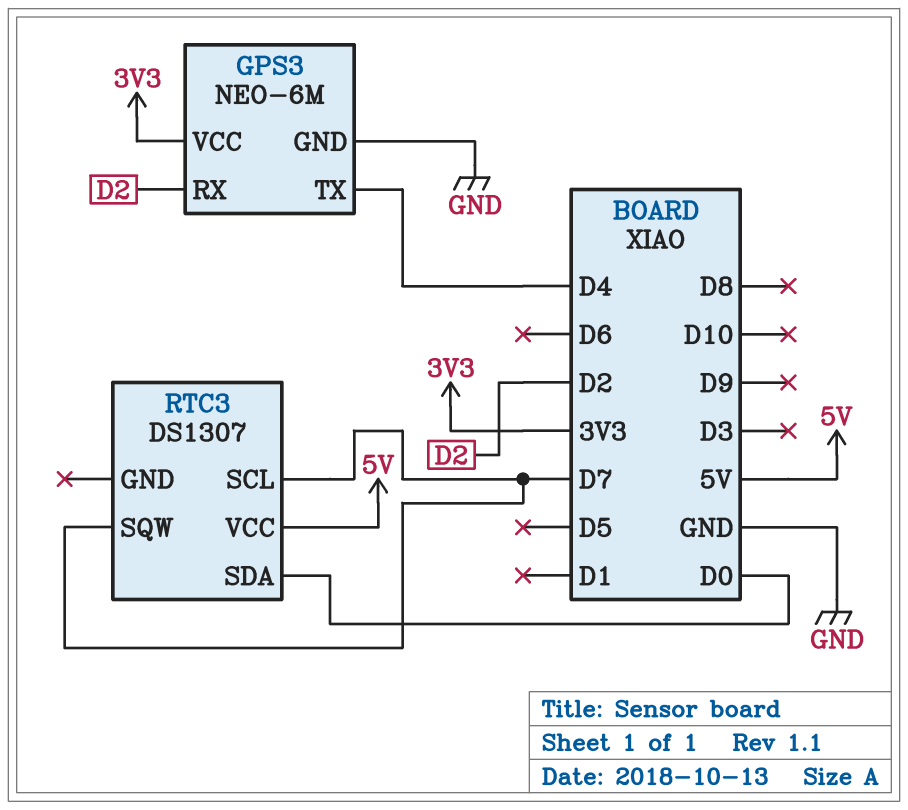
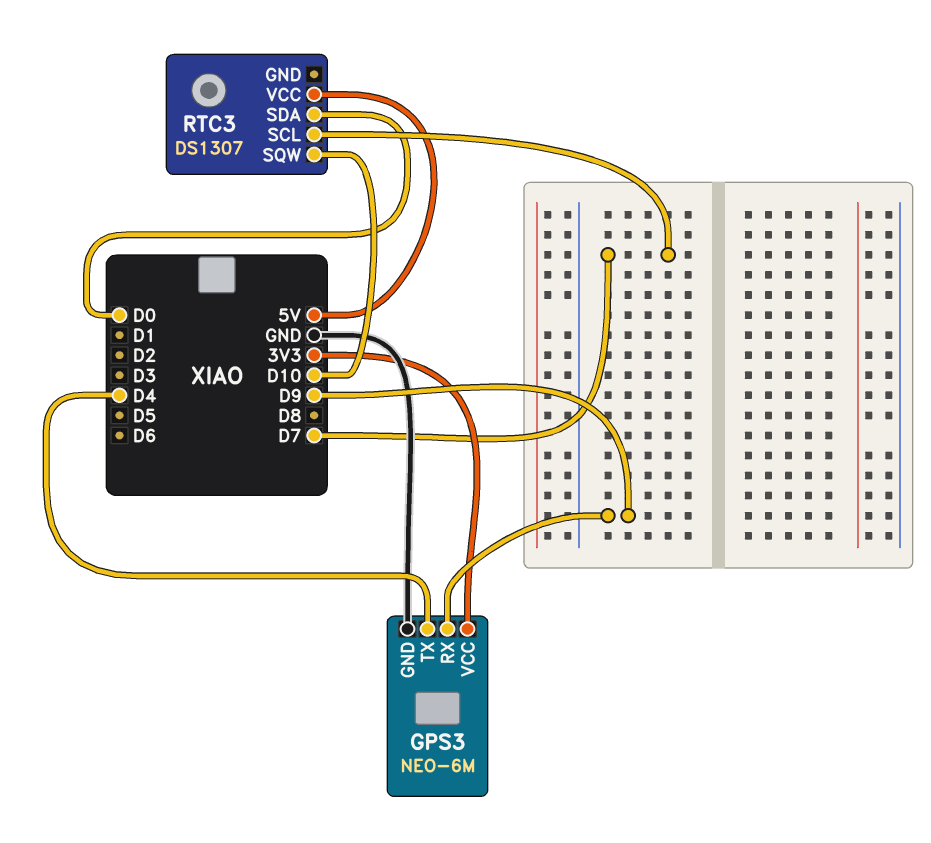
GPS3 pin RX: D2 -> D9
RTC3 pin SQW: D7 -> D10

